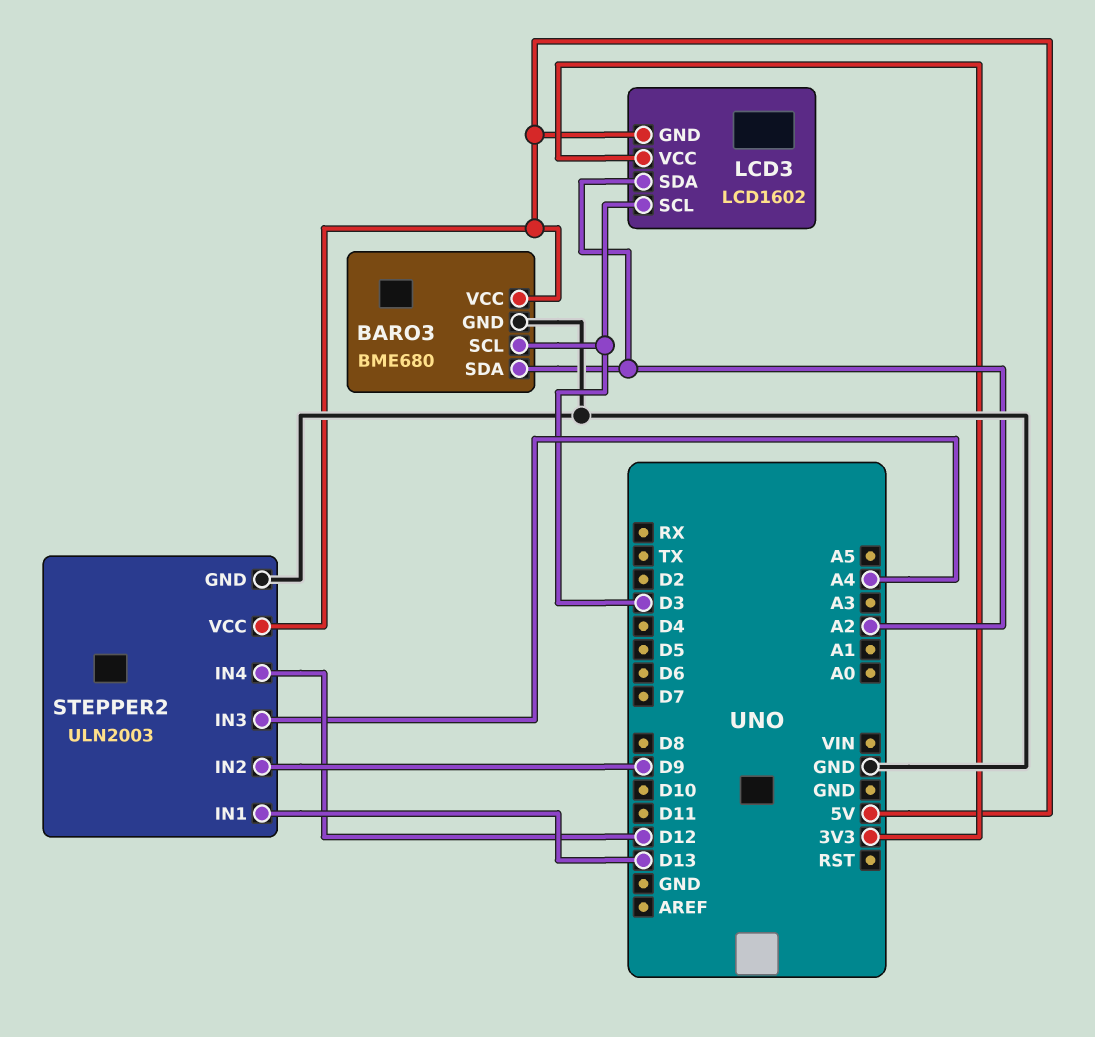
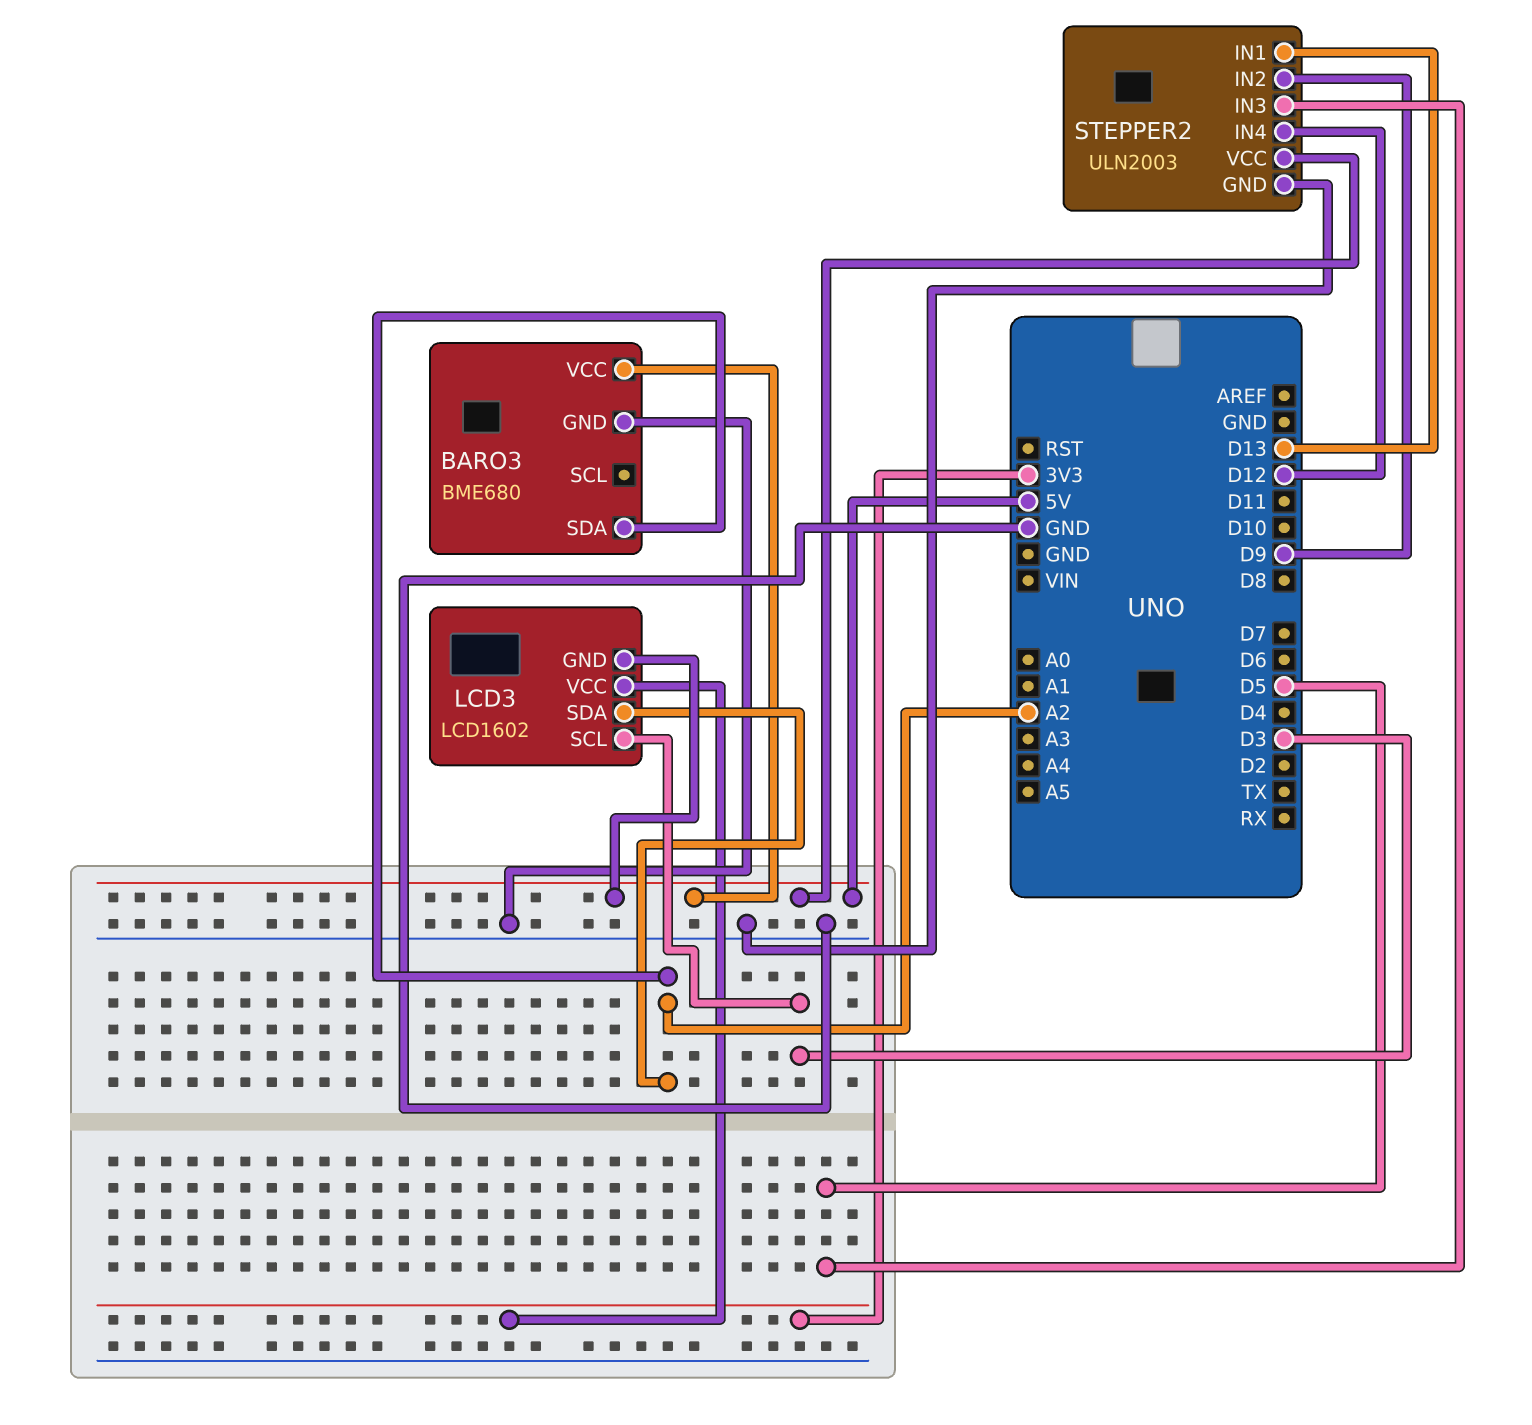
BARO3 pin SCL: D3 -> none
STEPPER2 pin IN3: A4 -> D5

